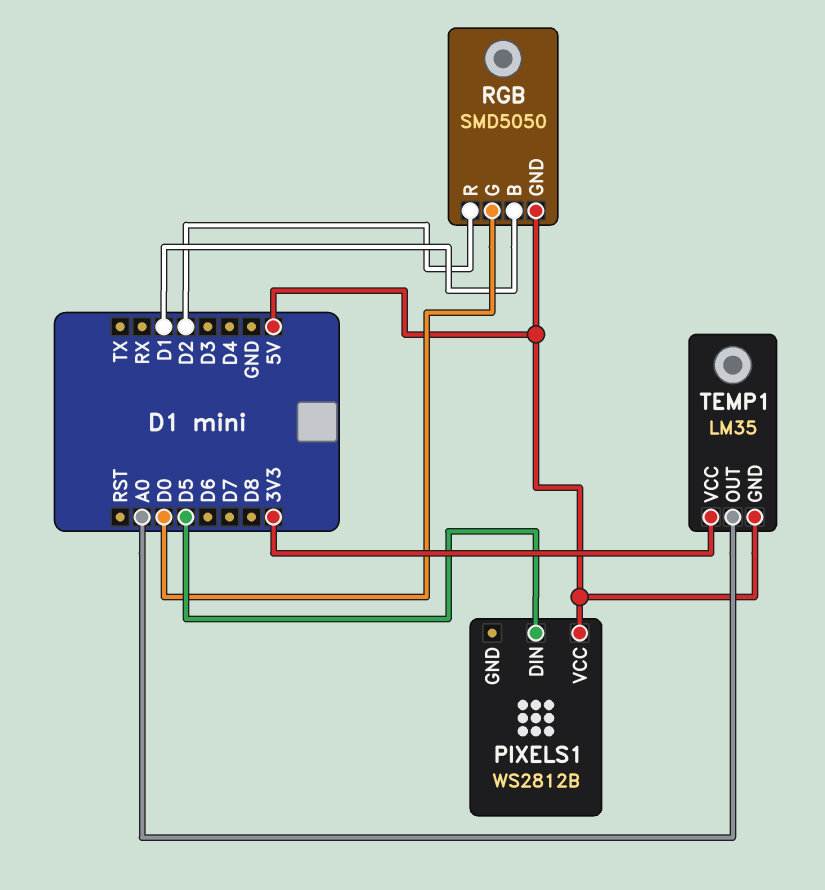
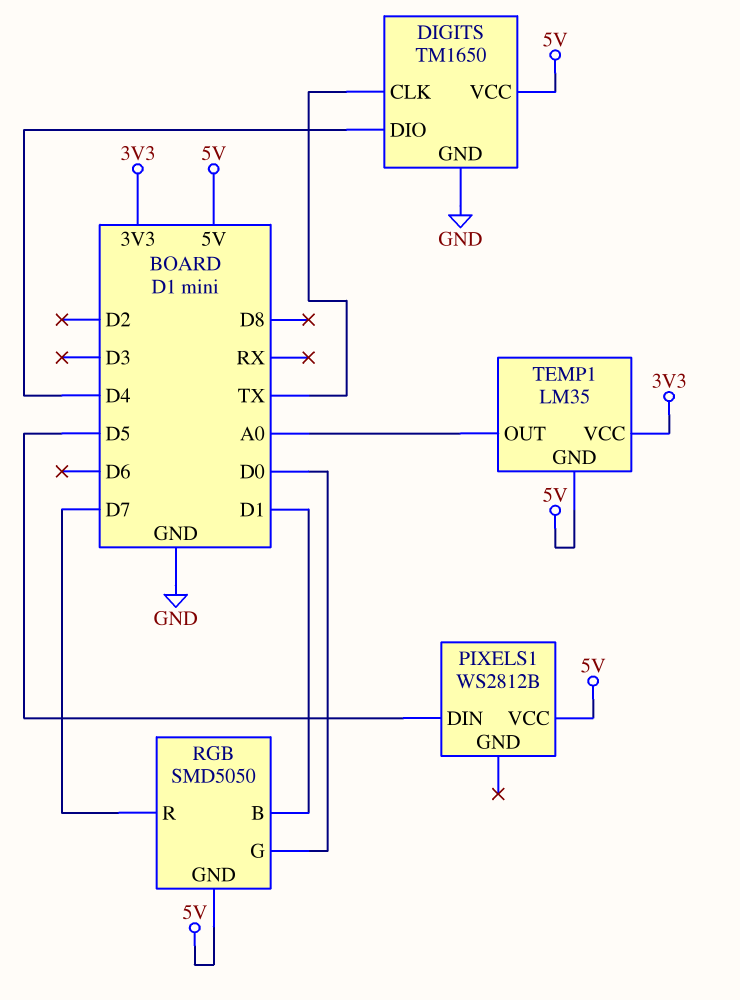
DIGITS: none -> TM1650
DIGITS pin CLK: none -> TX
DIGITS pin DIO: none -> D4
DIGITS pin GND: none -> GND
DIGITS pin VCC: none -> 5V
RGB pin R: D2 -> D7

